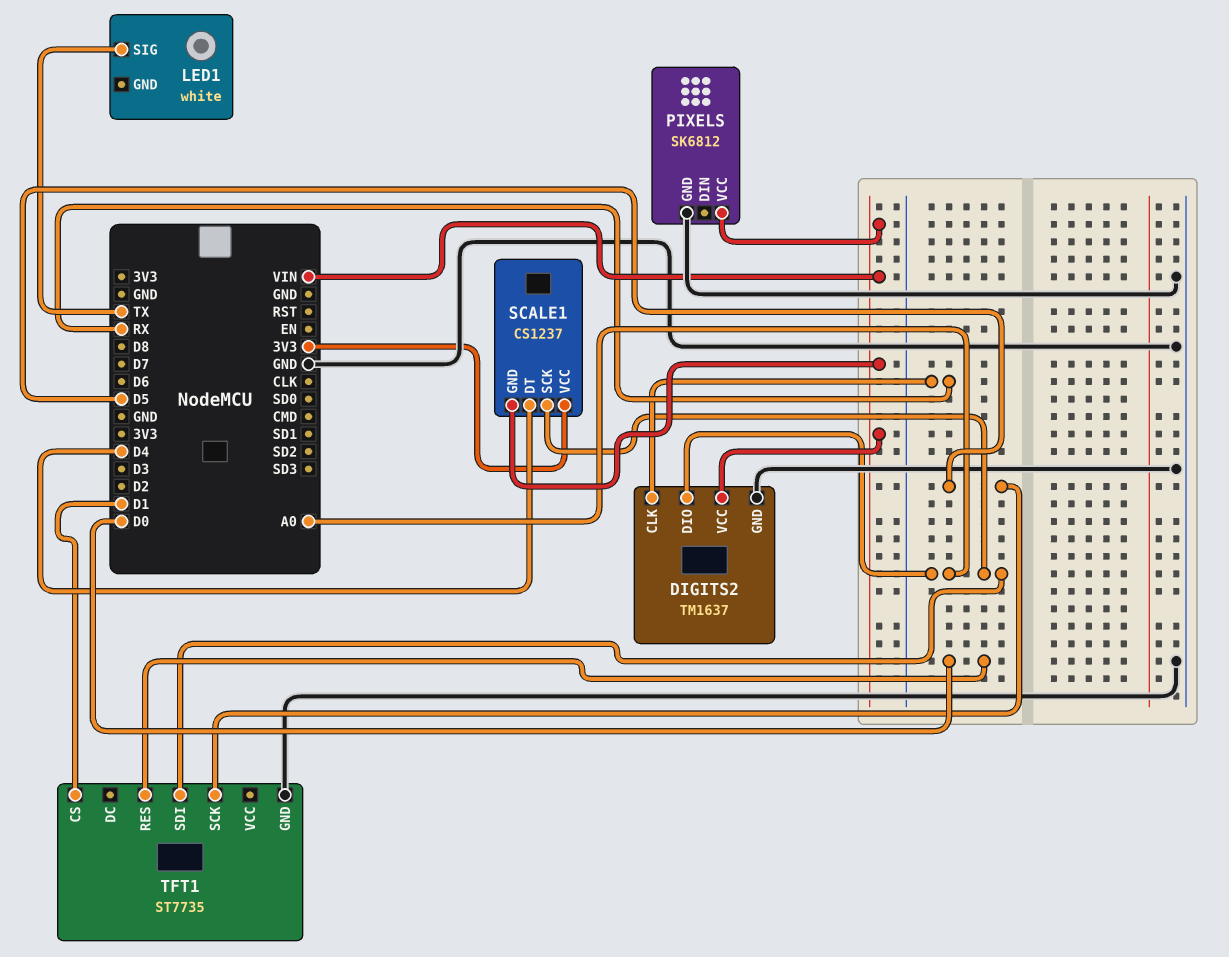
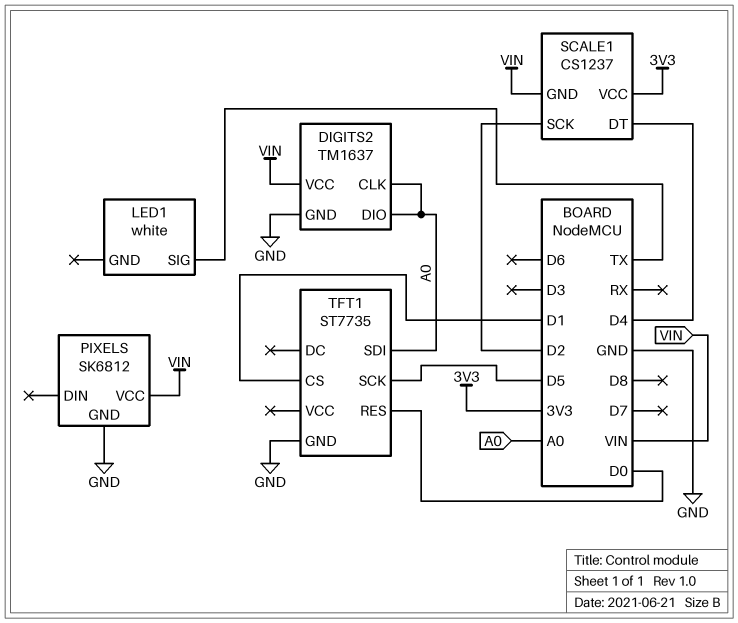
DIGITS2 pin CLK: RX -> A0
SCALE1 pin SCK: A0 -> D2

